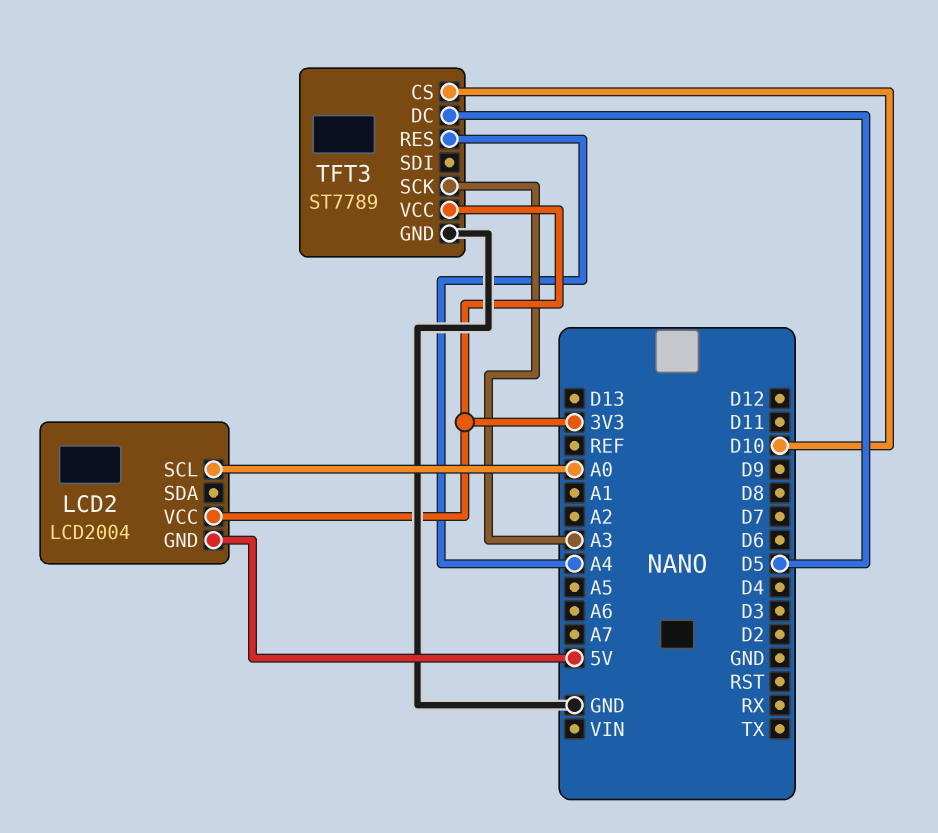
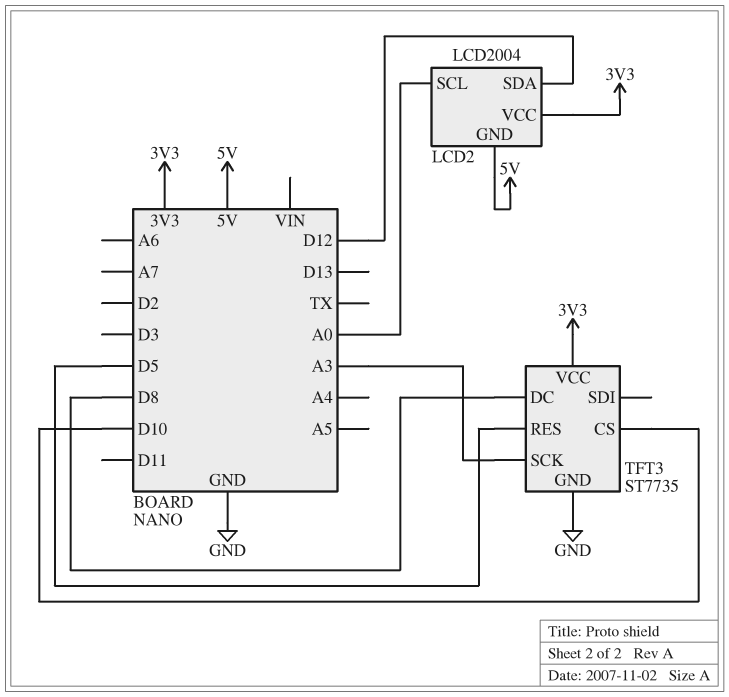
LCD2 pin SDA: none -> D12
TFT3: ST7789 -> ST7735
TFT3 pin DC: D5 -> D8
TFT3 pin RES: A4 -> D5

